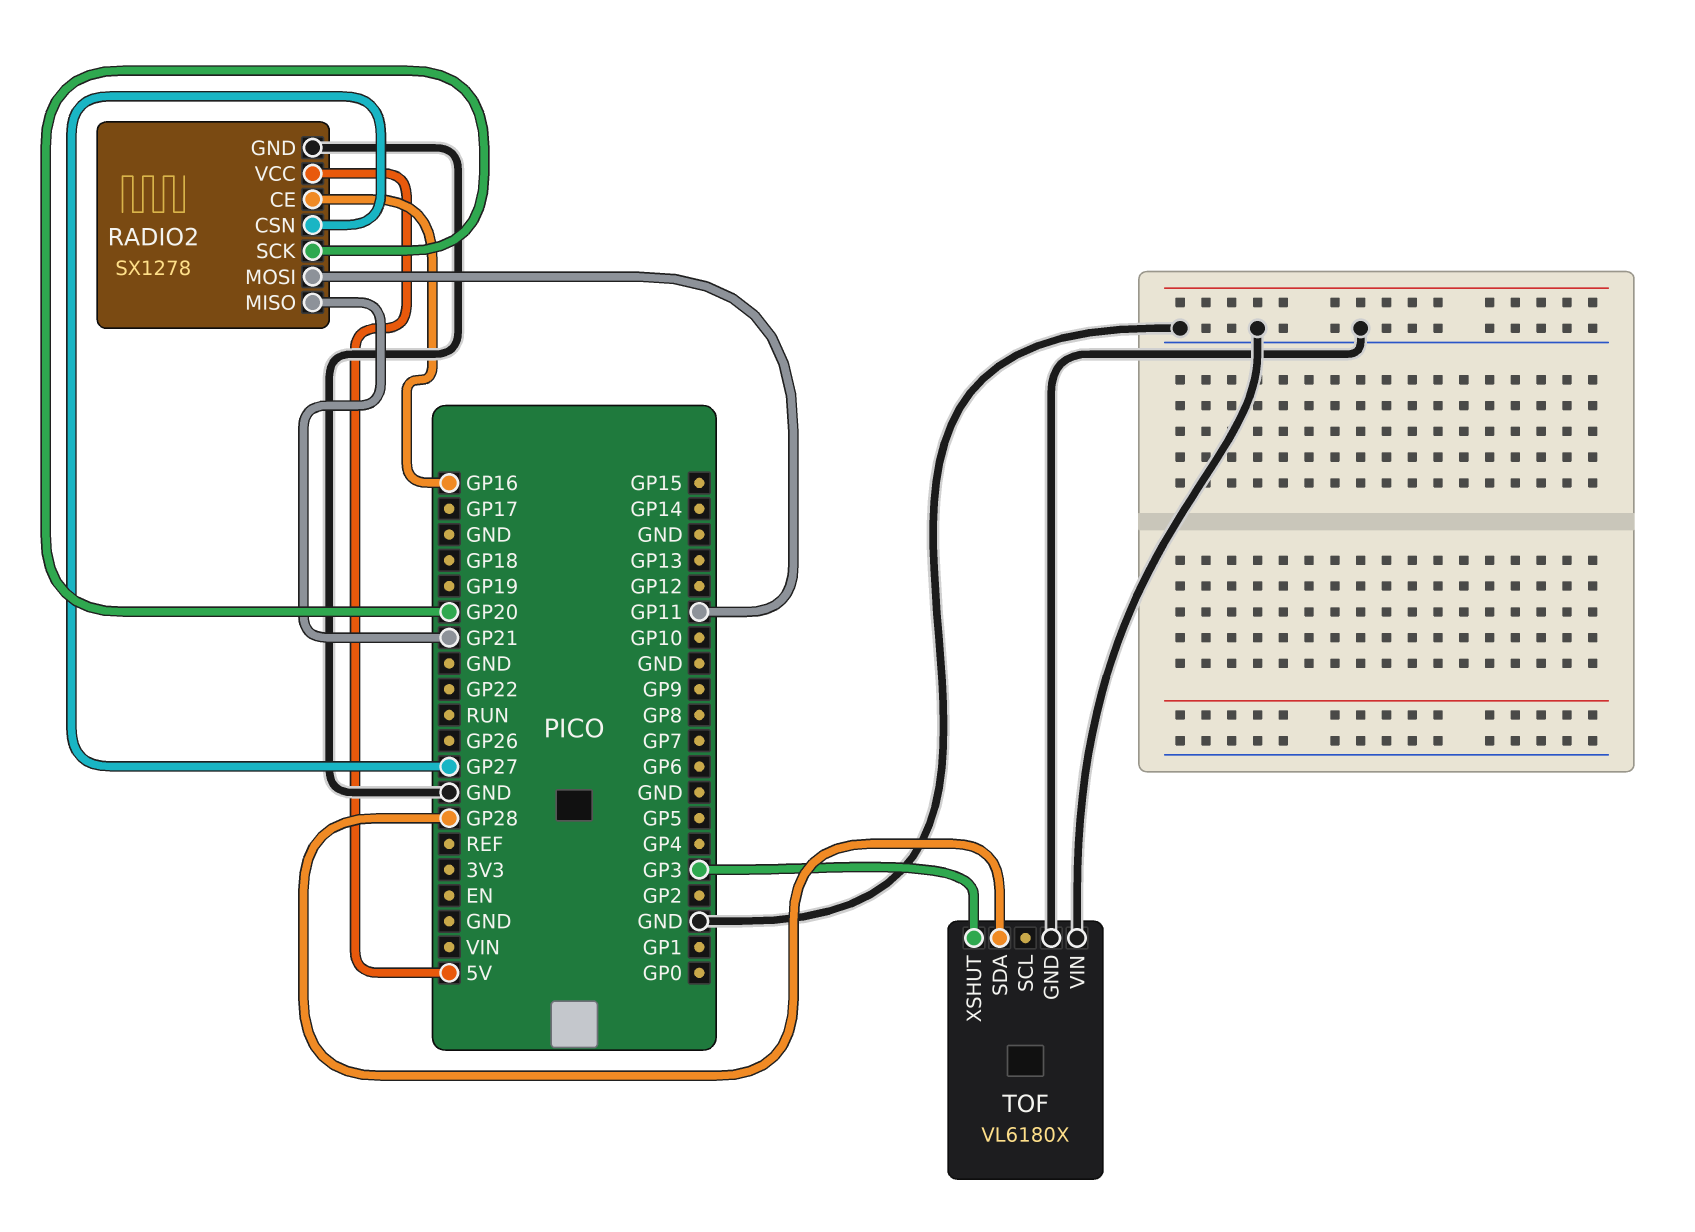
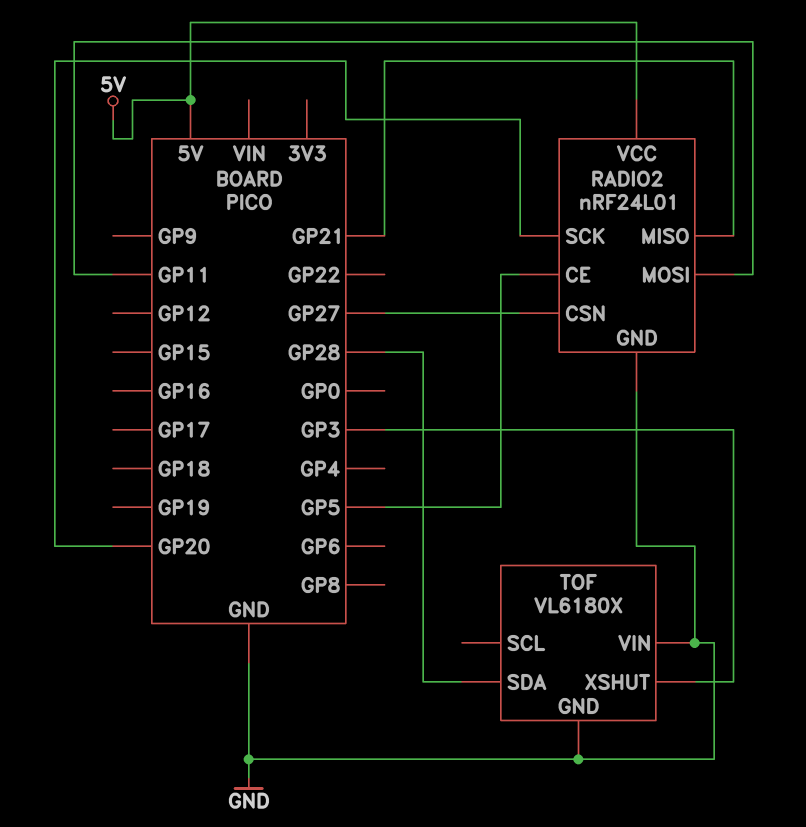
RADIO2: SX1278 -> nRF24L01
RADIO2 pin CE: GP16 -> GP5

